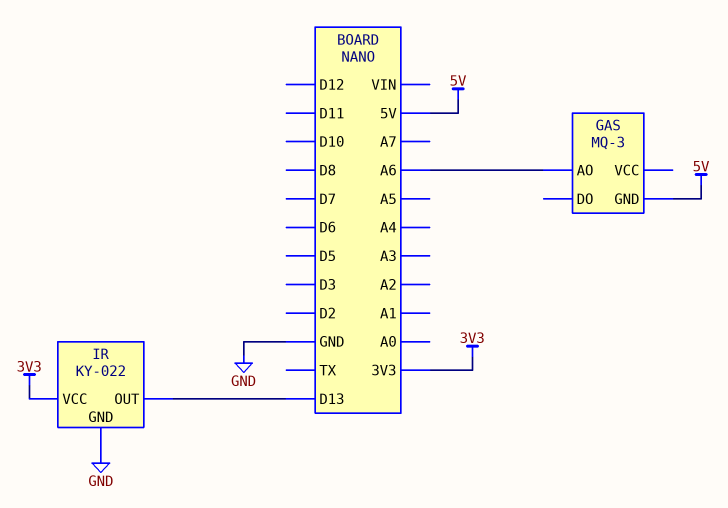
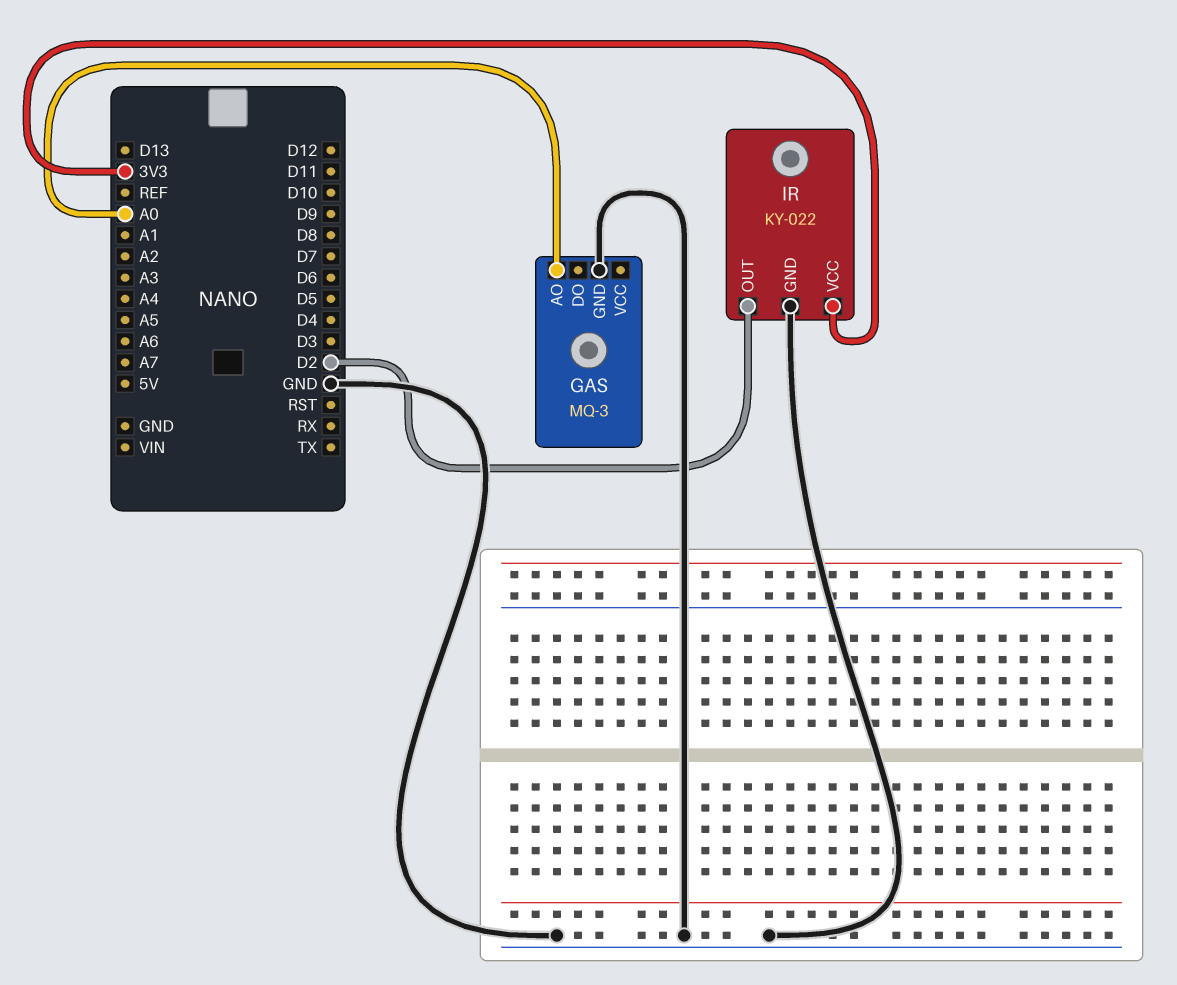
GAS pin AO: A6 -> A0
GAS pin GND: 5V -> GND
IR pin OUT: D13 -> D2

